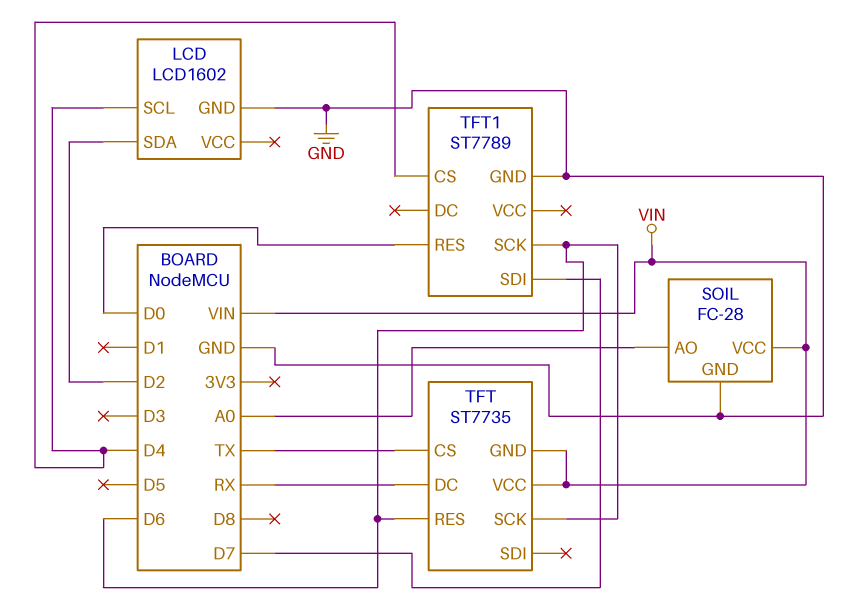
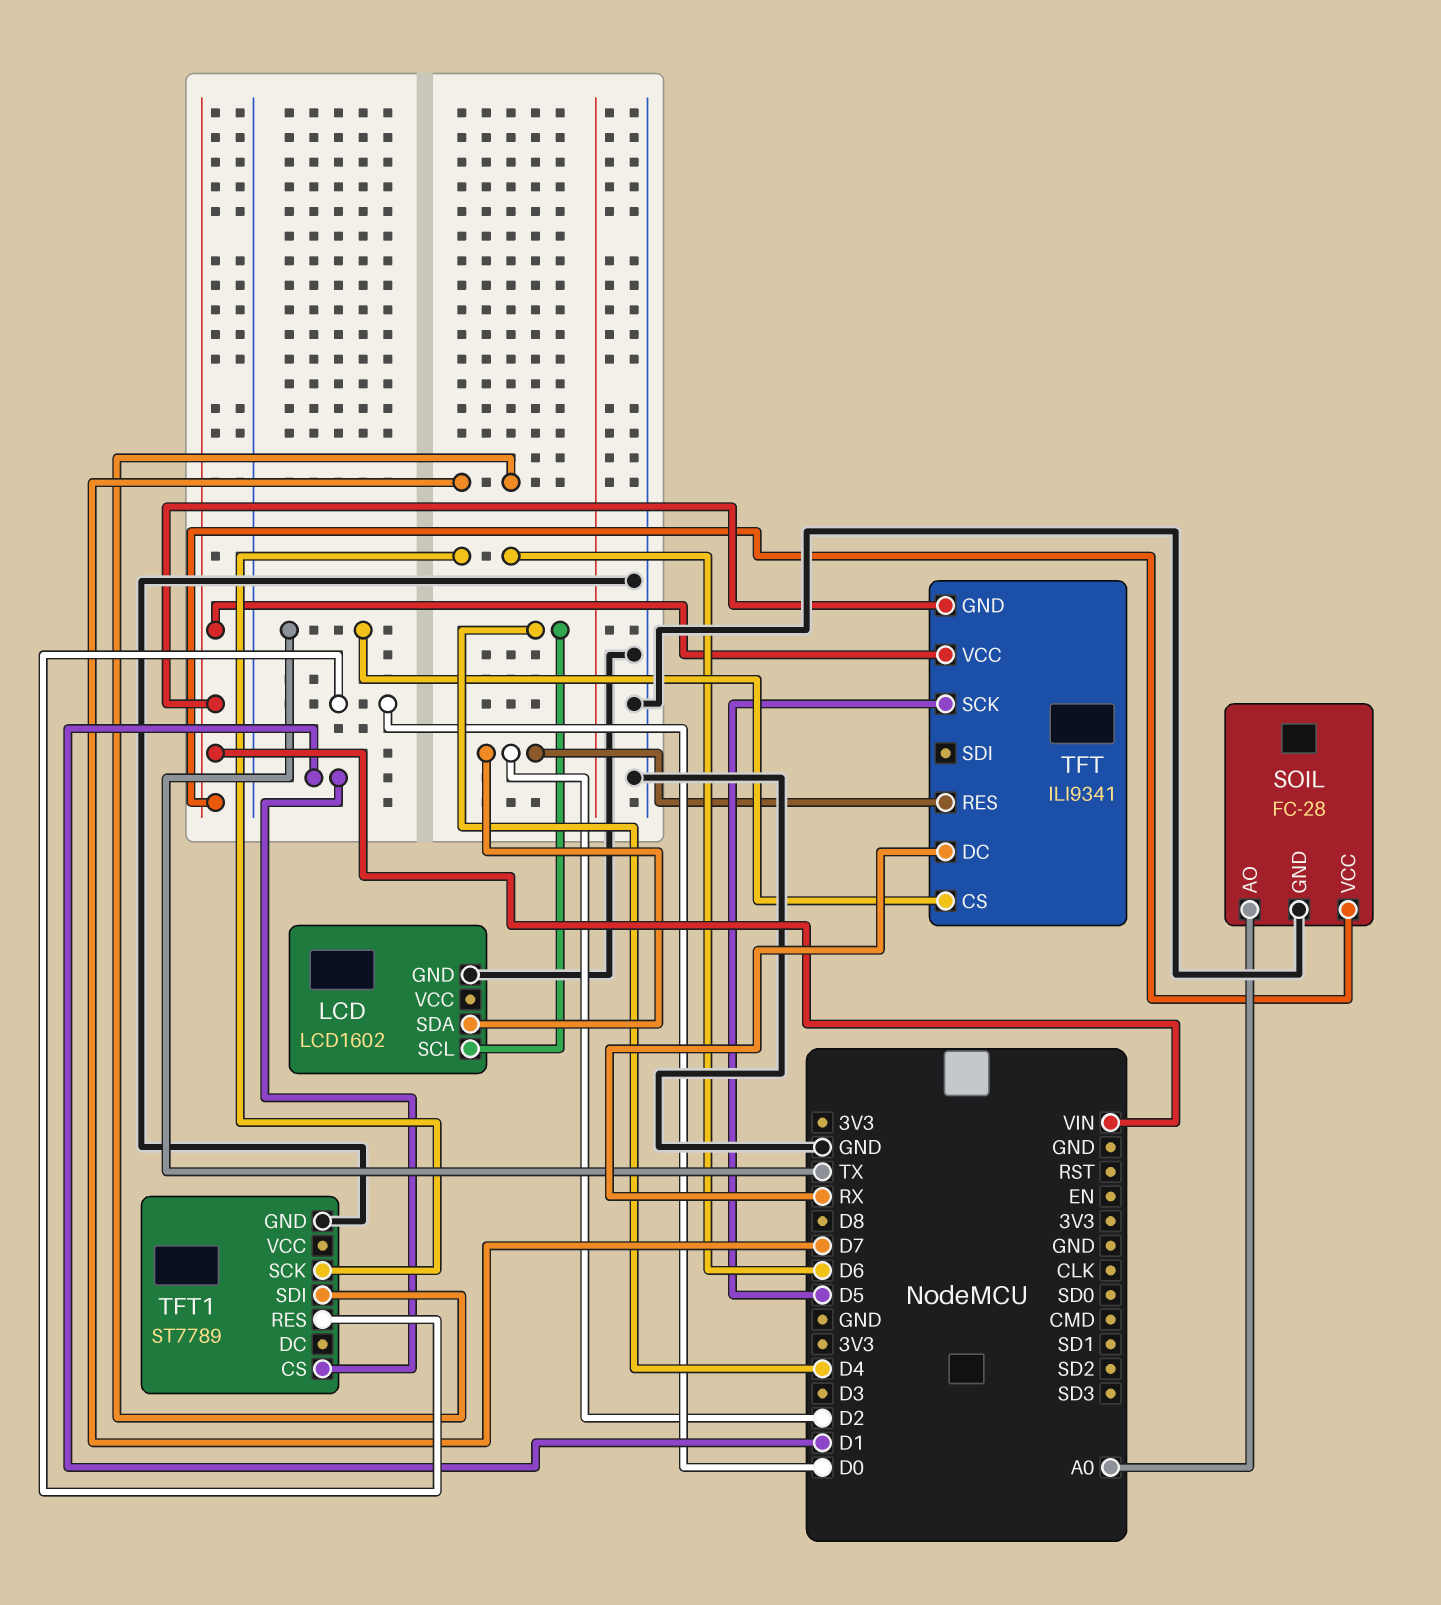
TFT: ST7735 -> ILI9341
TFT pin RES: D6 -> D2
TFT pin SCK: D6 -> D5
TFT1 pin CS: D4 -> D1

